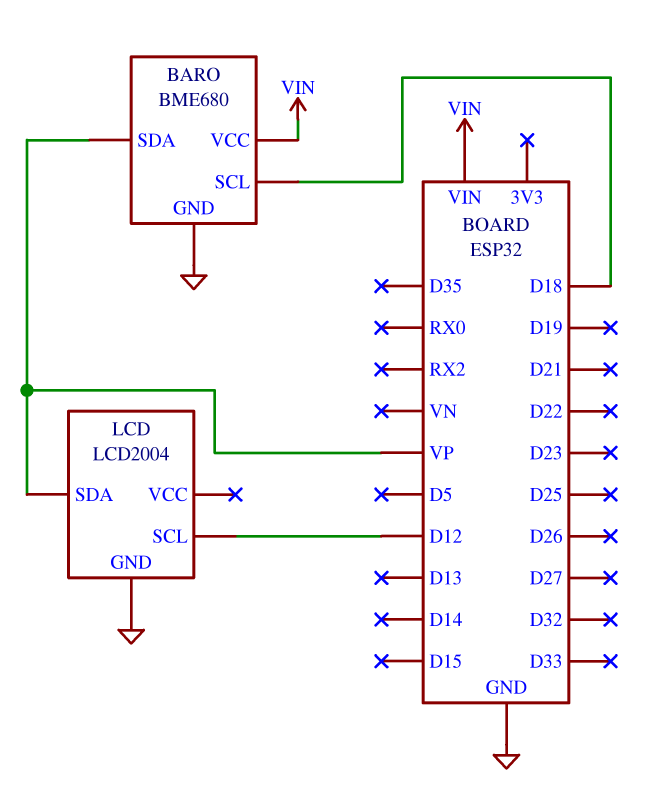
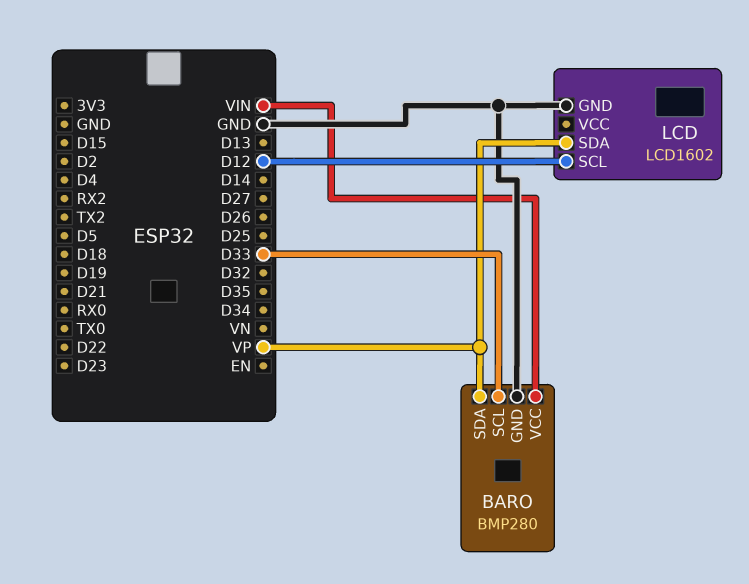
BARO: BME680 -> BMP280
BARO pin SCL: D18 -> D33
LCD: LCD2004 -> LCD1602

